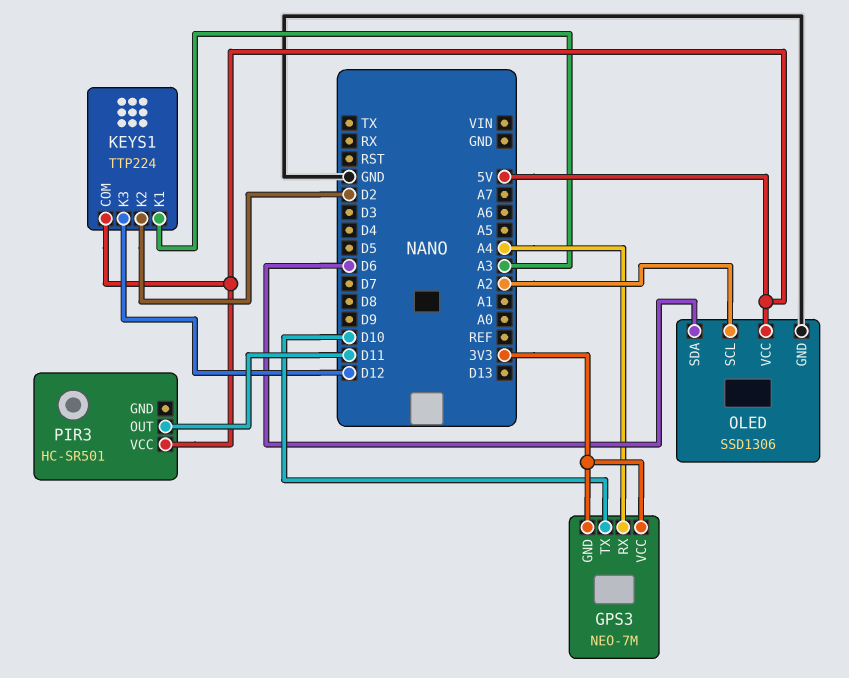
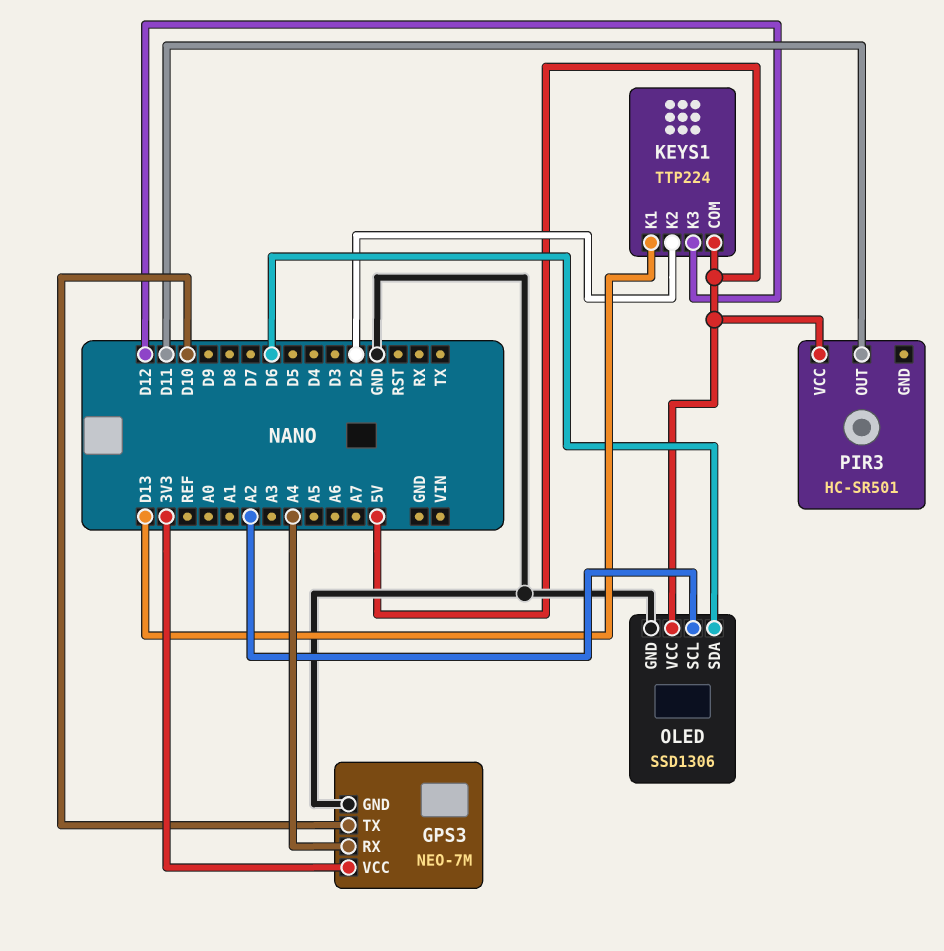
GPS3 pin GND: 3V3 -> GND
KEYS1 pin K1: A3 -> D13

